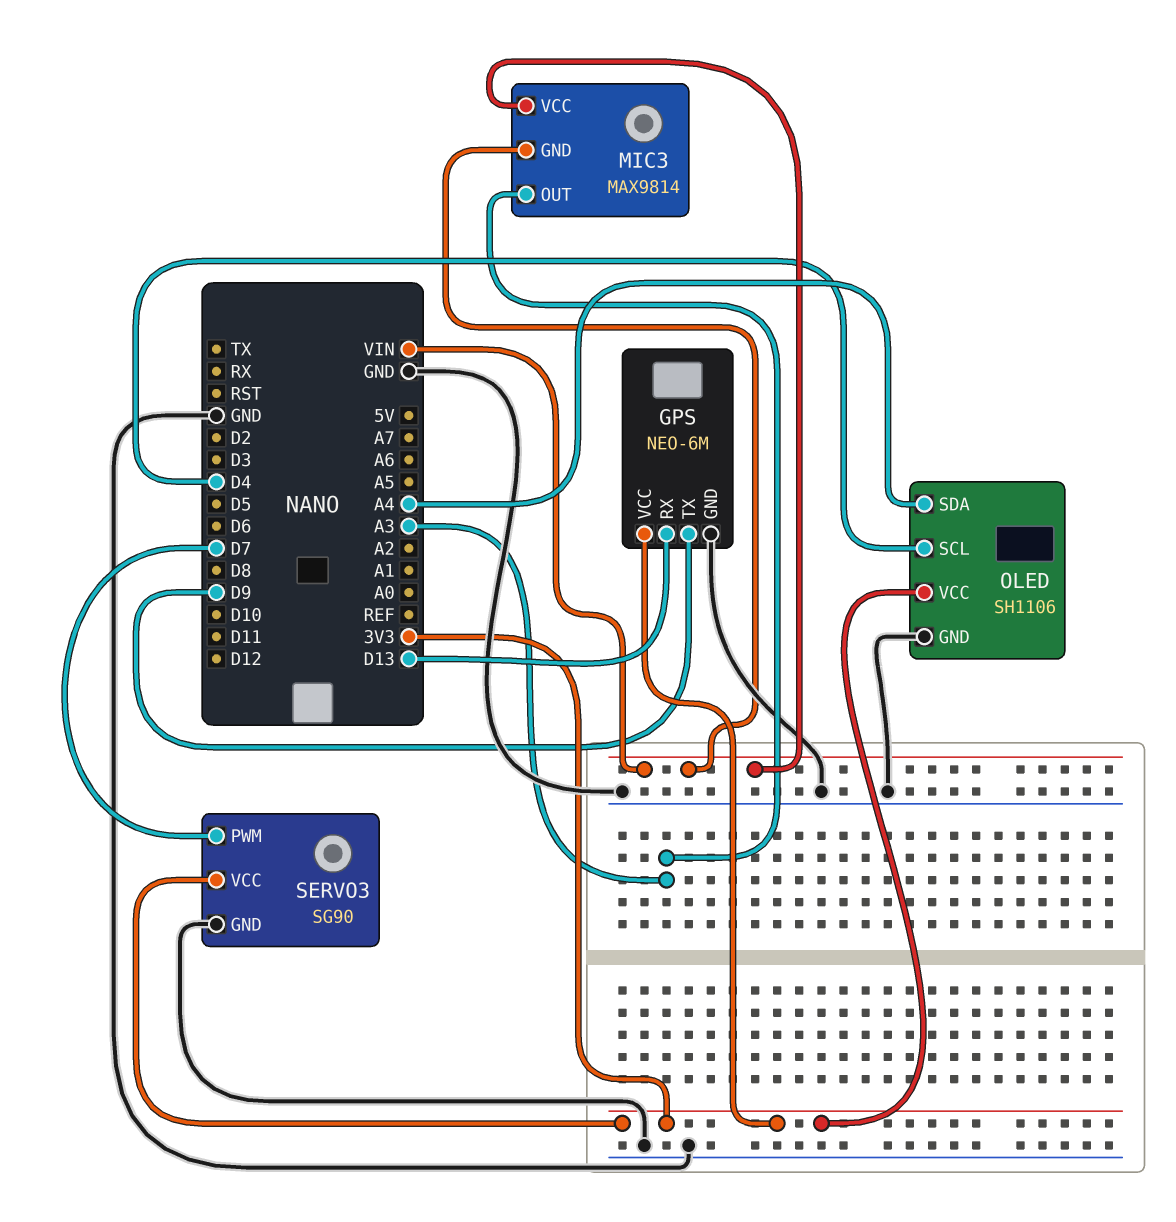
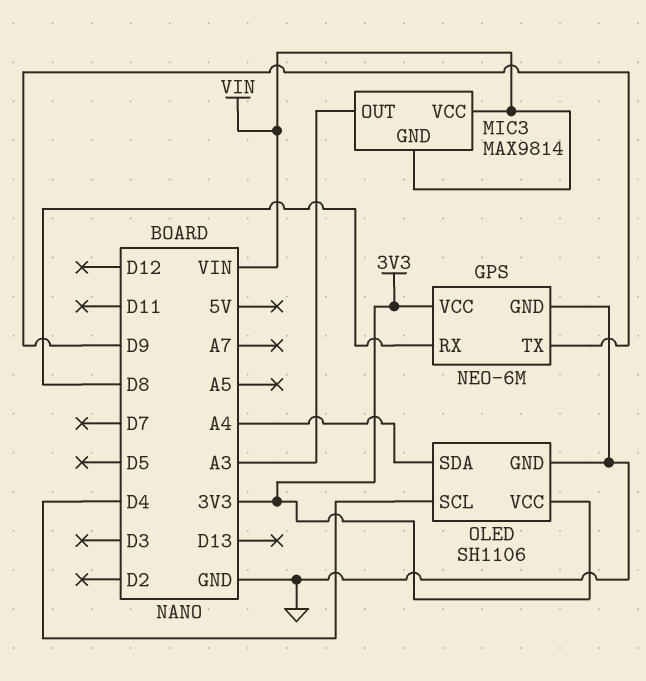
GPS pin RX: D13 -> D8
SERVO3: SG90 -> none
SERVO3 pin GND: GND -> none
SERVO3 pin PWM: D7 -> none
SERVO3 pin VCC: 3V3 -> none

